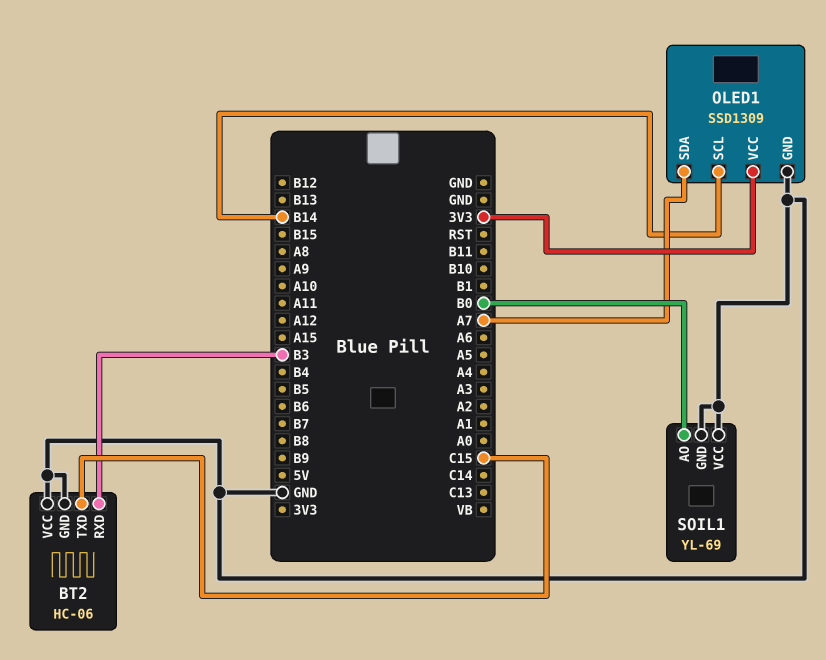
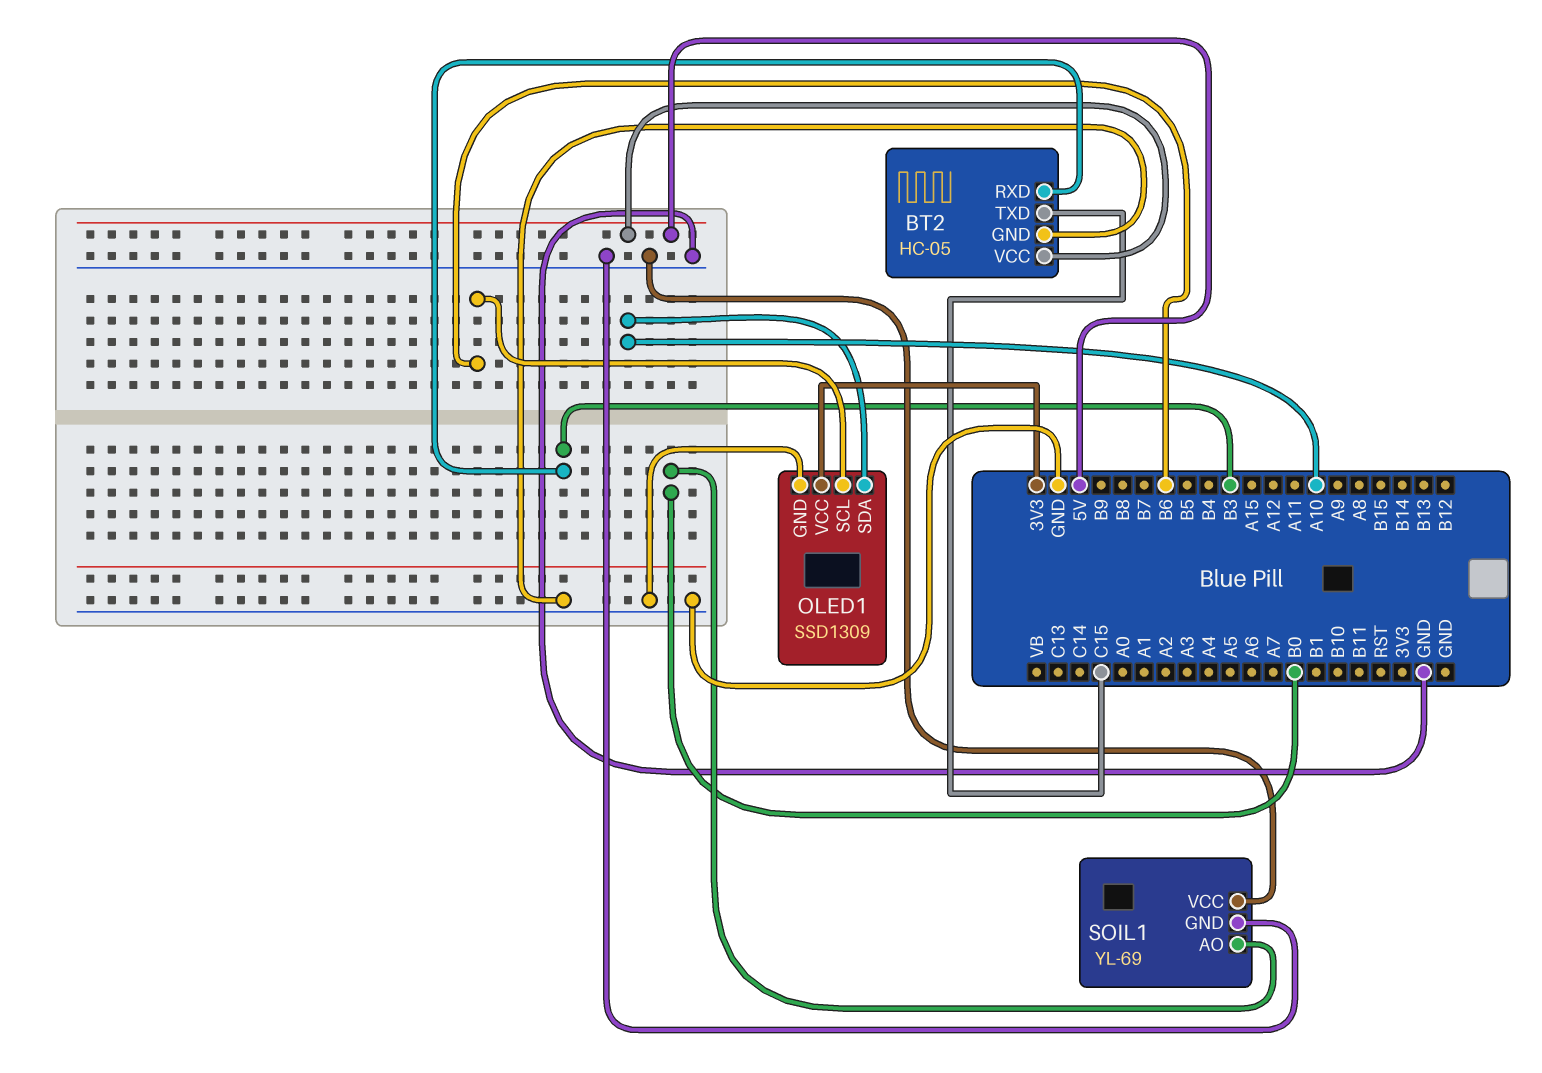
BT2: HC-06 -> HC-05
BT2 pin VCC: GND -> 5V
OLED1 pin SCL: B14 -> B6
OLED1 pin SDA: A7 -> A10

